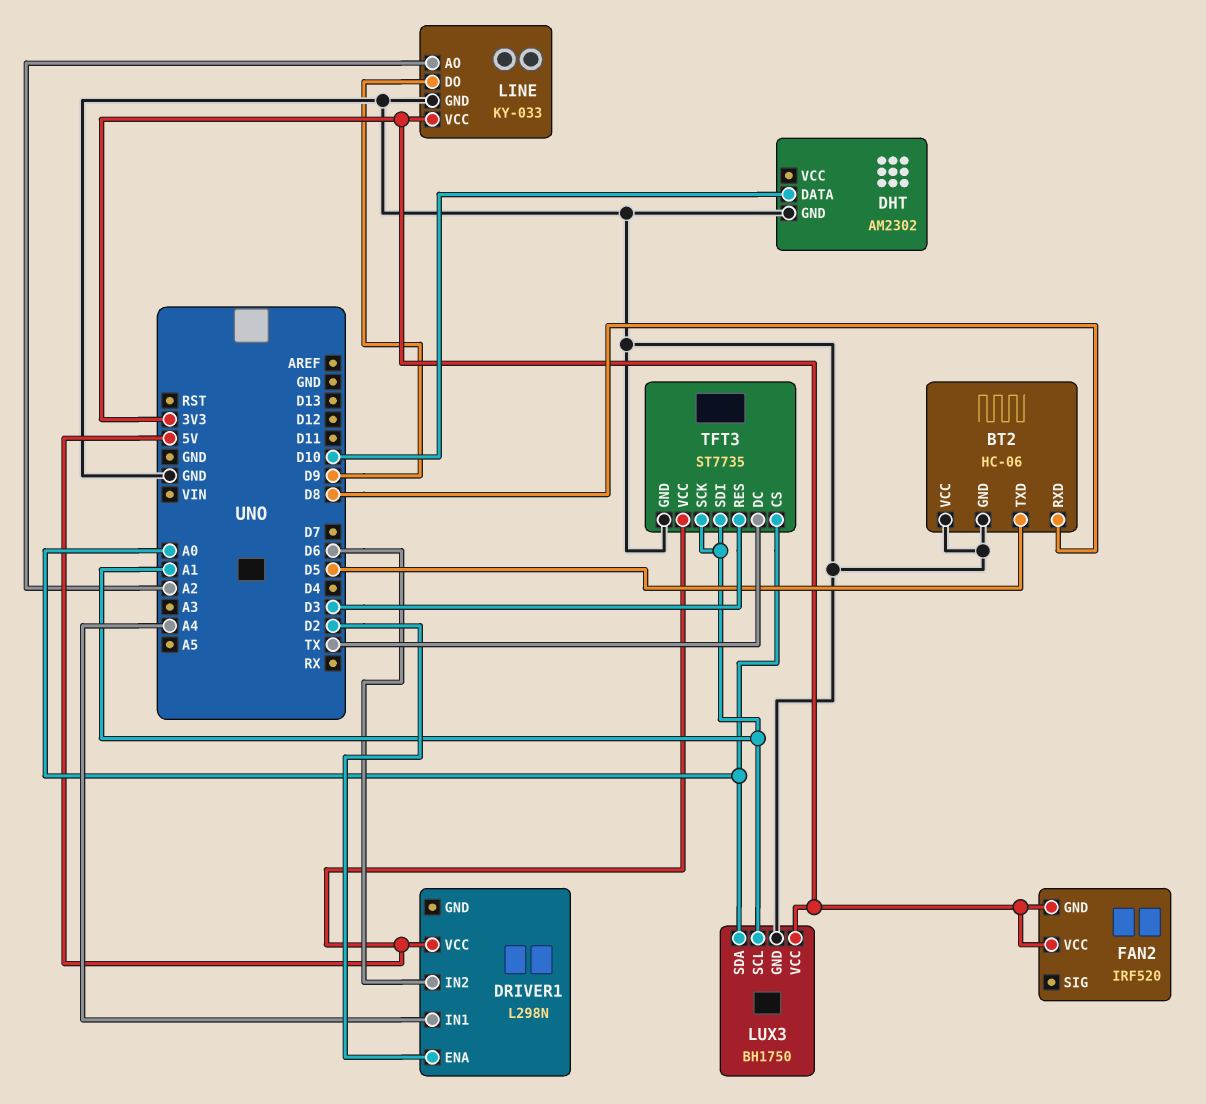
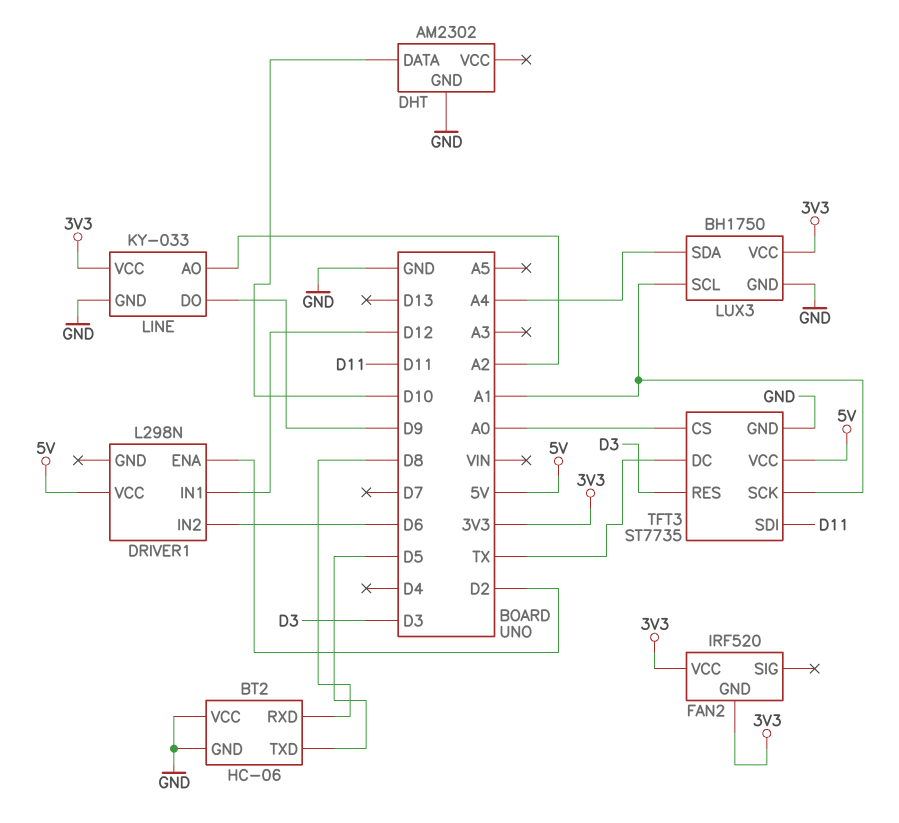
DRIVER1 pin IN1: A4 -> D12
LUX3 pin SDA: A0 -> A4
TFT3 pin SDI: A1 -> D11

